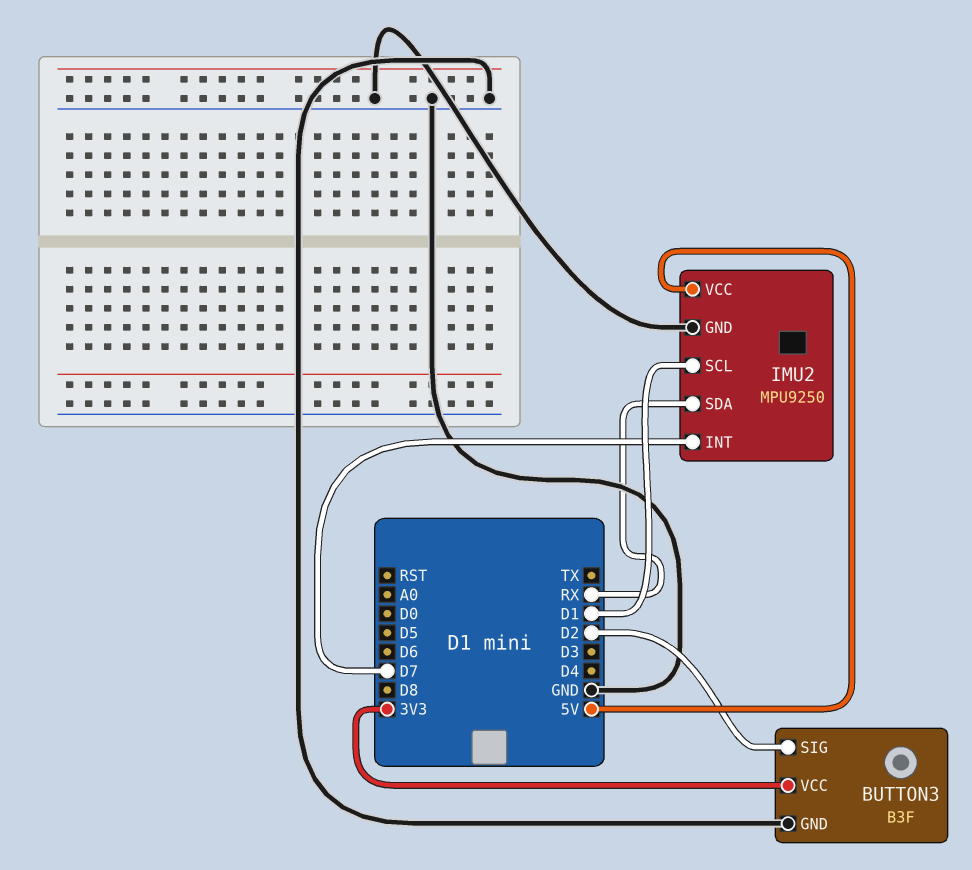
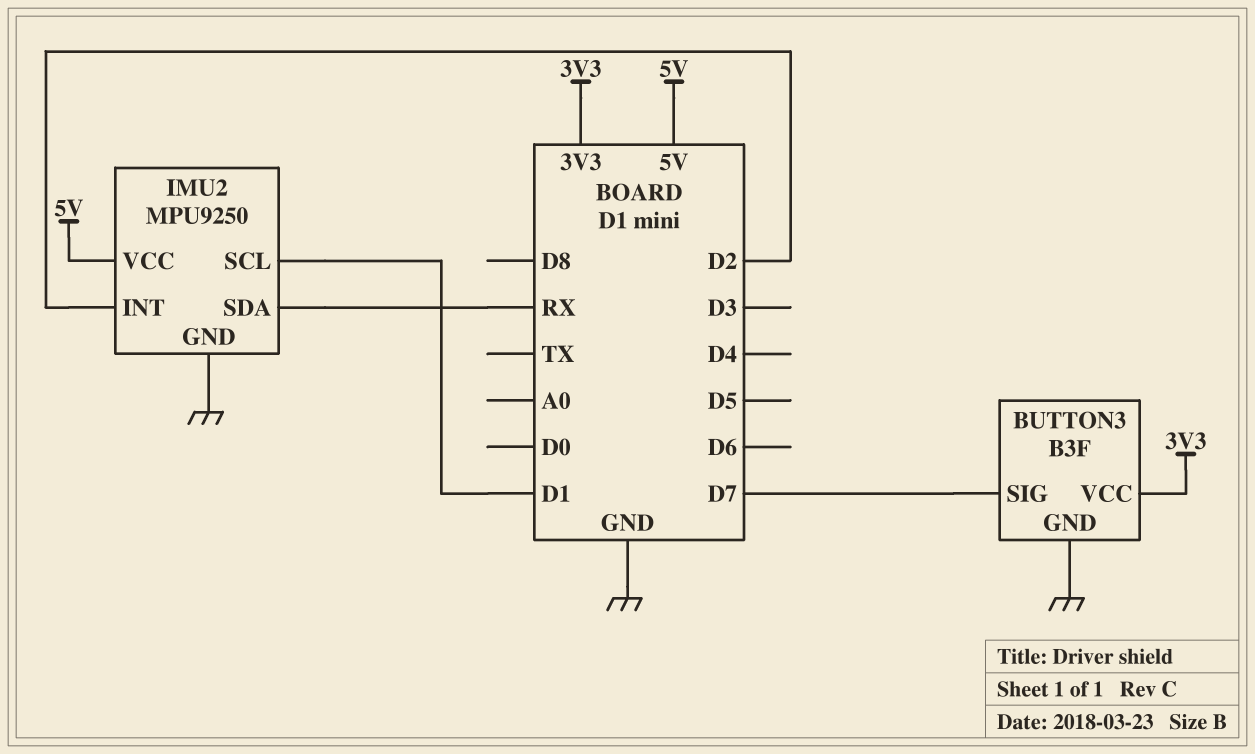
BUTTON3 pin SIG: D2 -> D7
IMU2 pin INT: D7 -> D2

